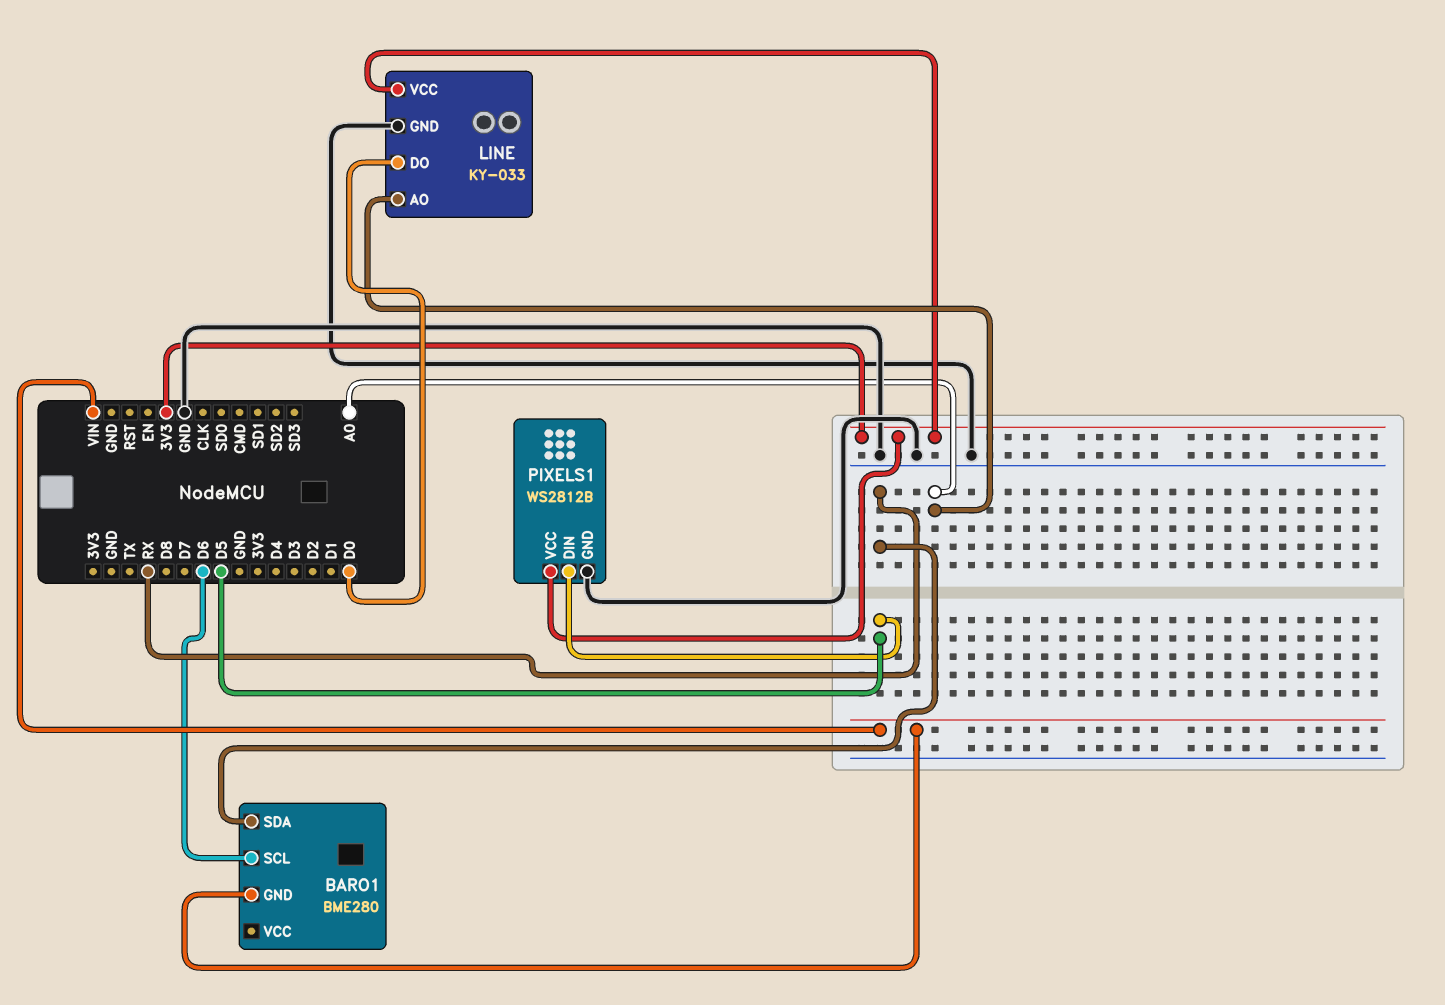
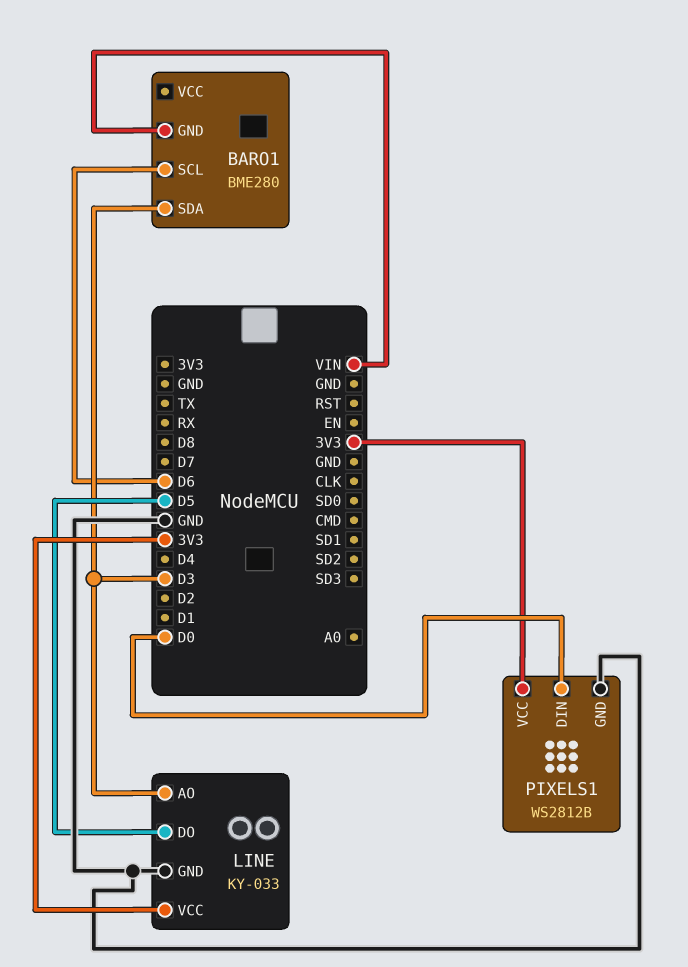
BARO1 pin SDA: RX -> D3
LINE pin AO: A0 -> D3
LINE pin DO: D0 -> D5
PIXELS1 pin DIN: D5 -> D0

